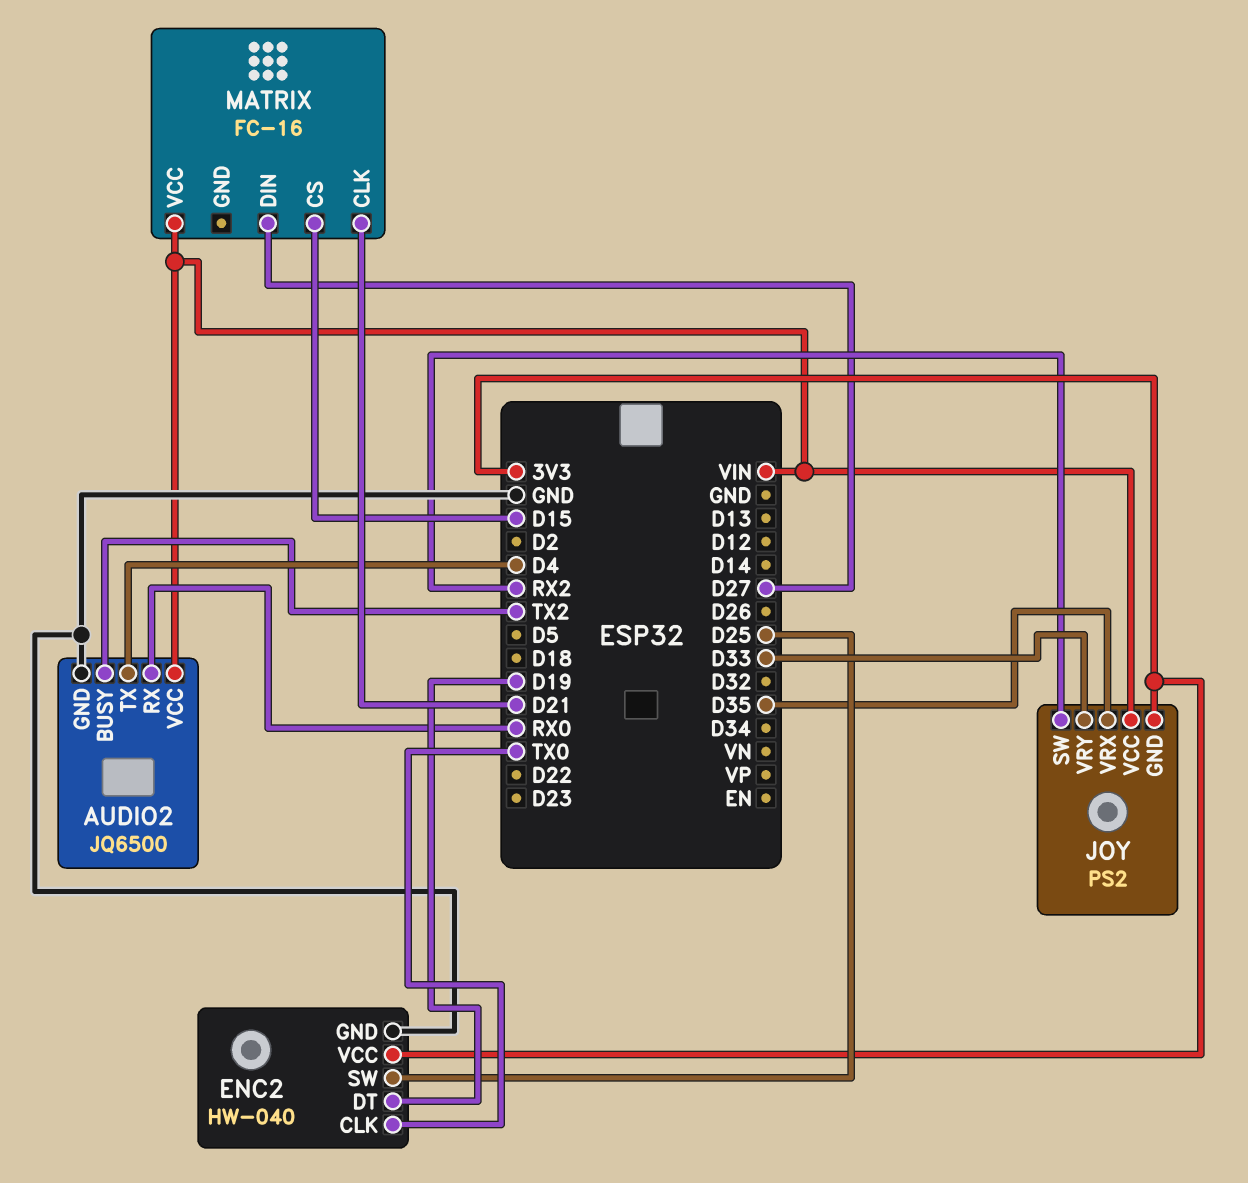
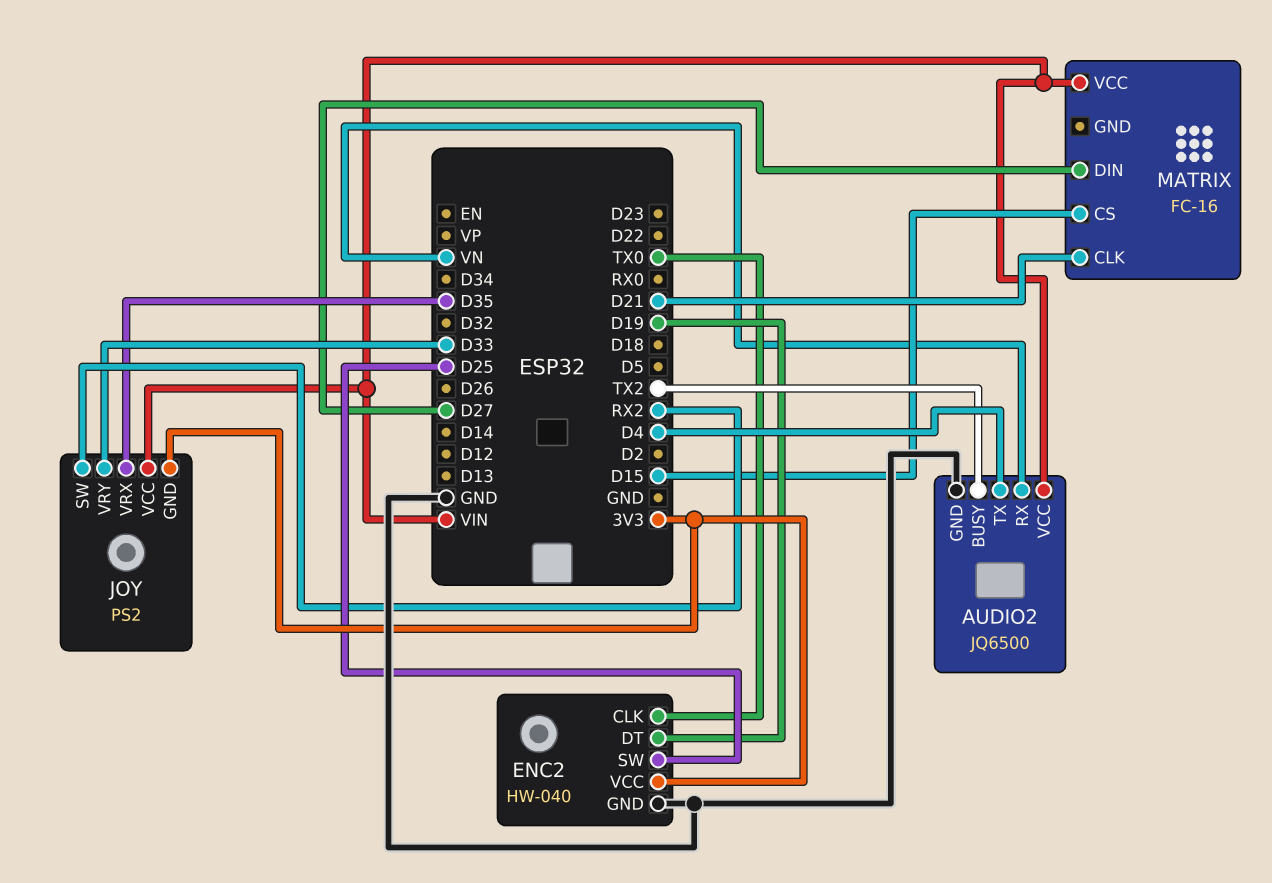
AUDIO2 pin RX: RX0 -> VN

